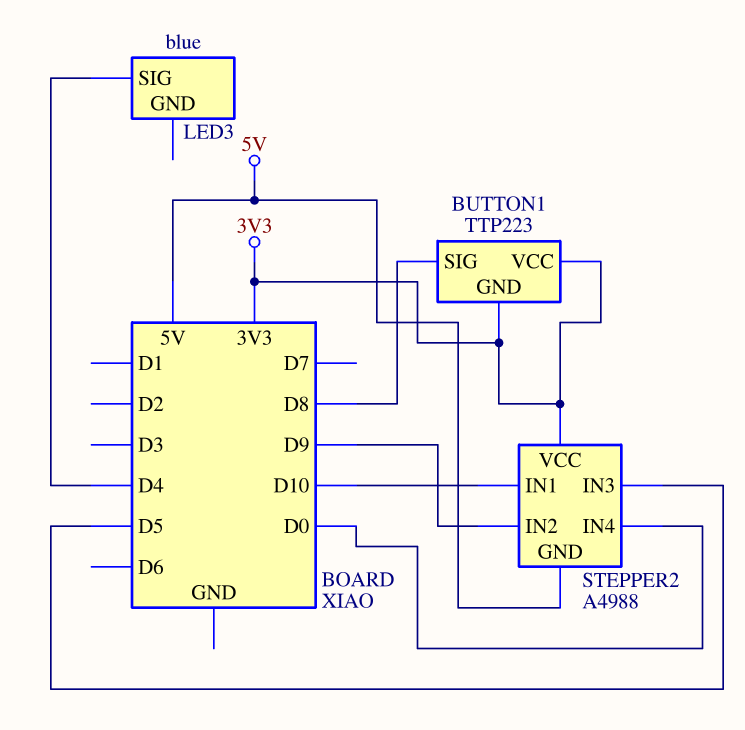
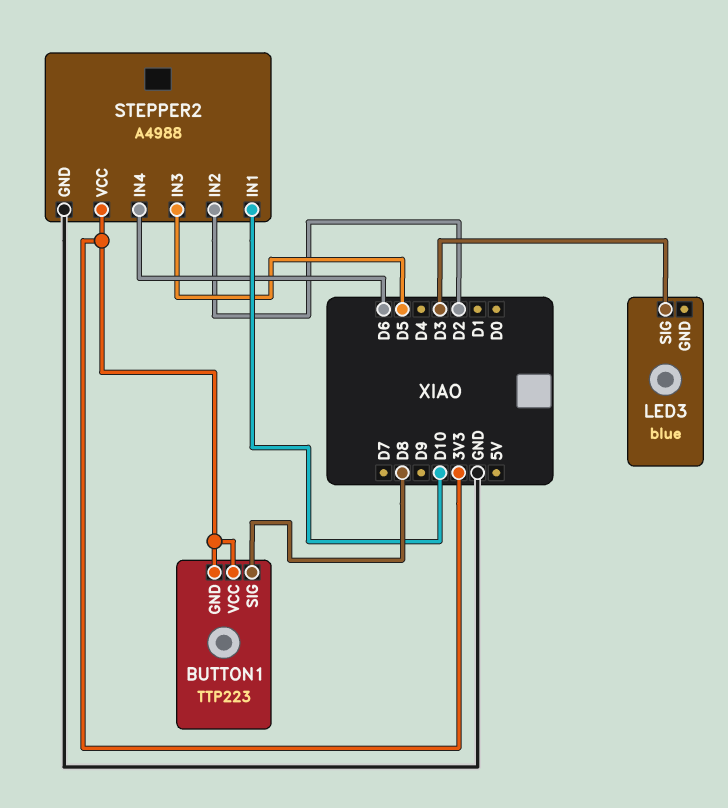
LED3 pin SIG: D4 -> D3
STEPPER2 pin GND: 5V -> GND
STEPPER2 pin IN2: D9 -> D2
STEPPER2 pin IN4: D0 -> D6

